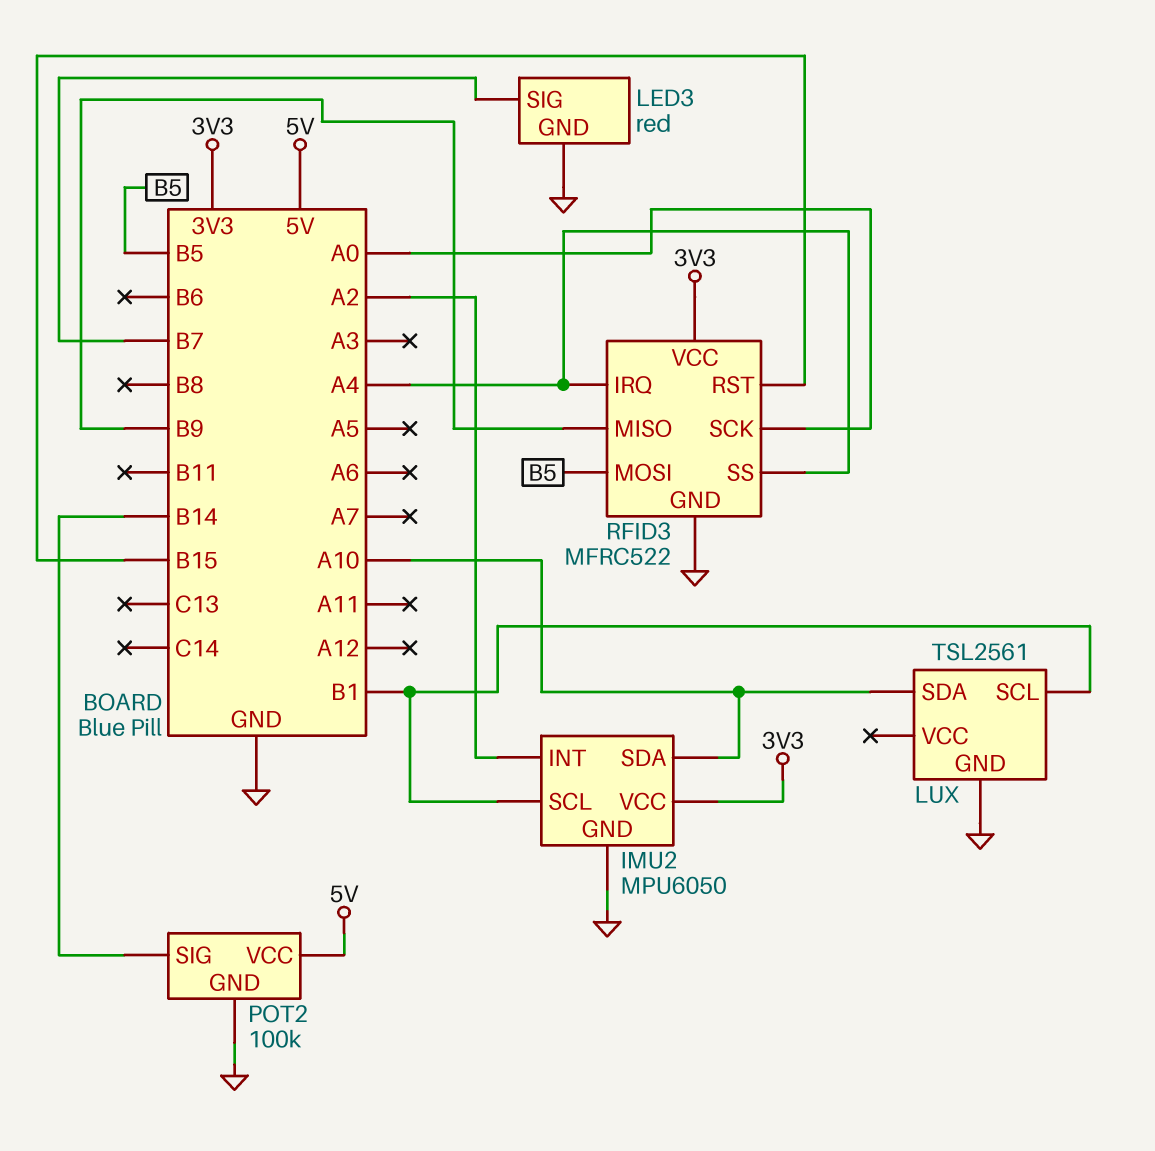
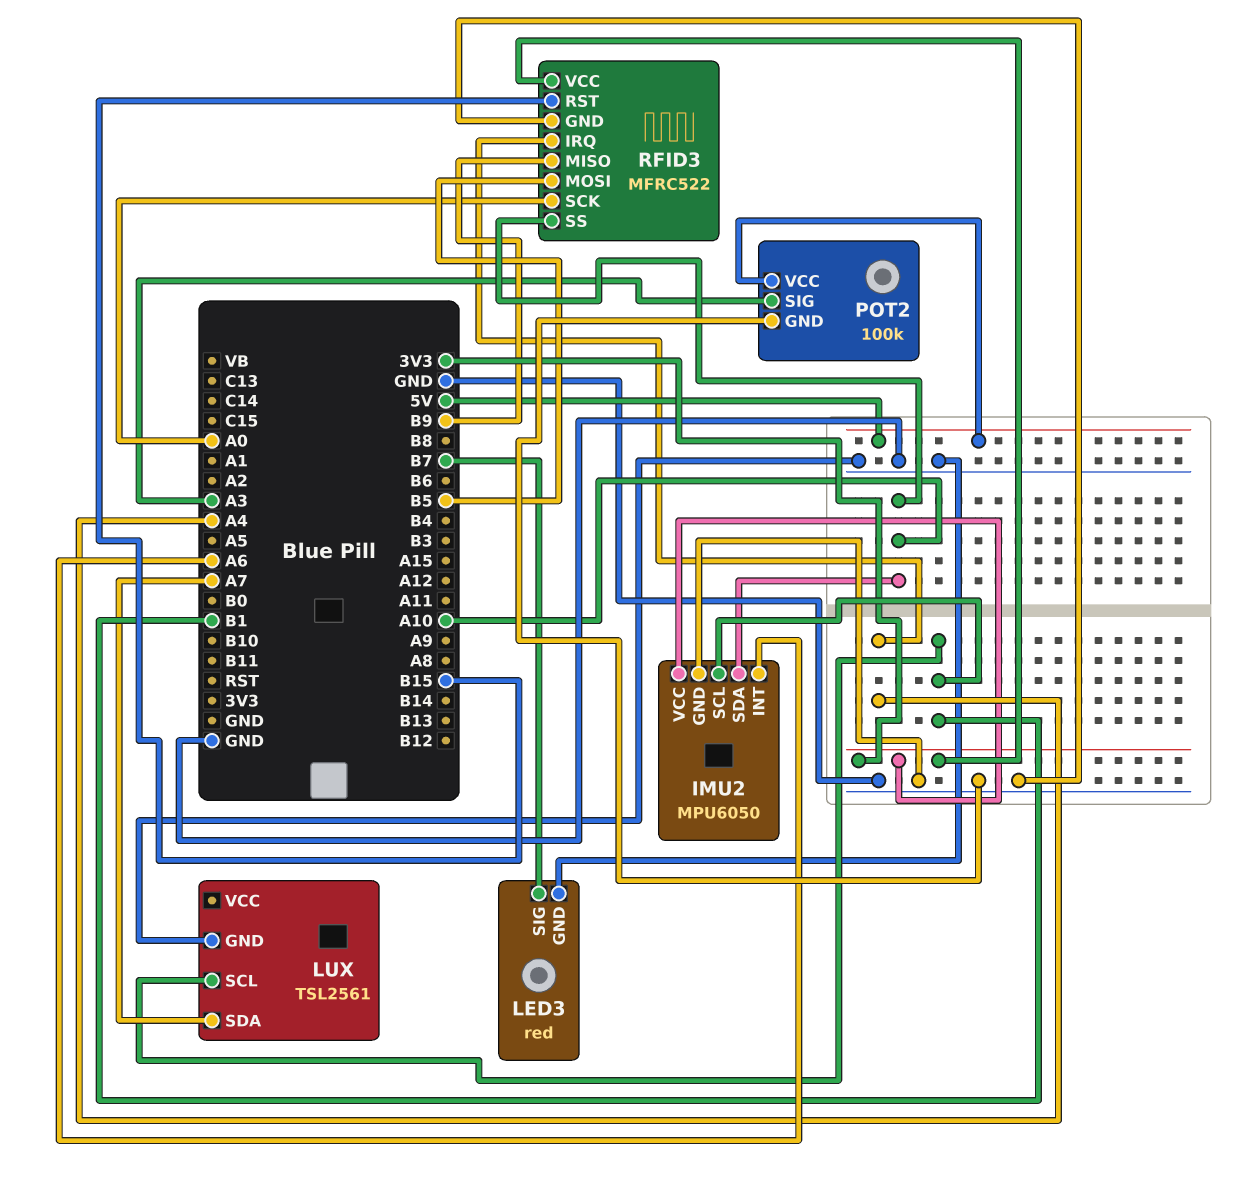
IMU2 pin INT: A2 -> A6
LUX pin SDA: A10 -> A7
POT2 pin SIG: B14 -> A3
RFID3 pin SS: A4 -> A10

